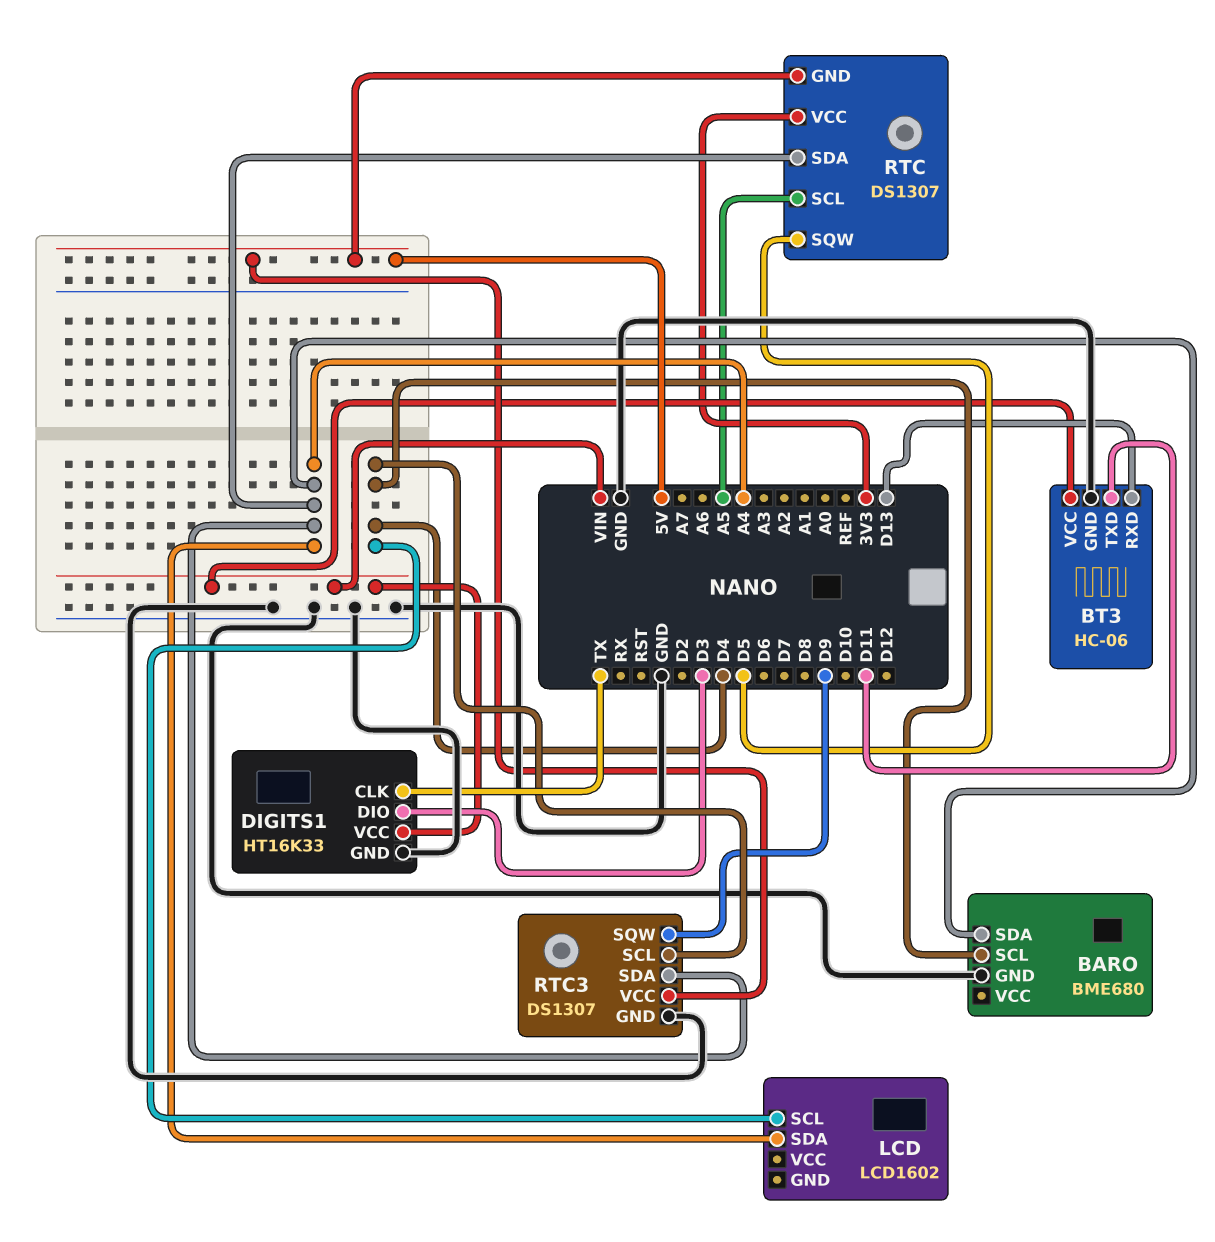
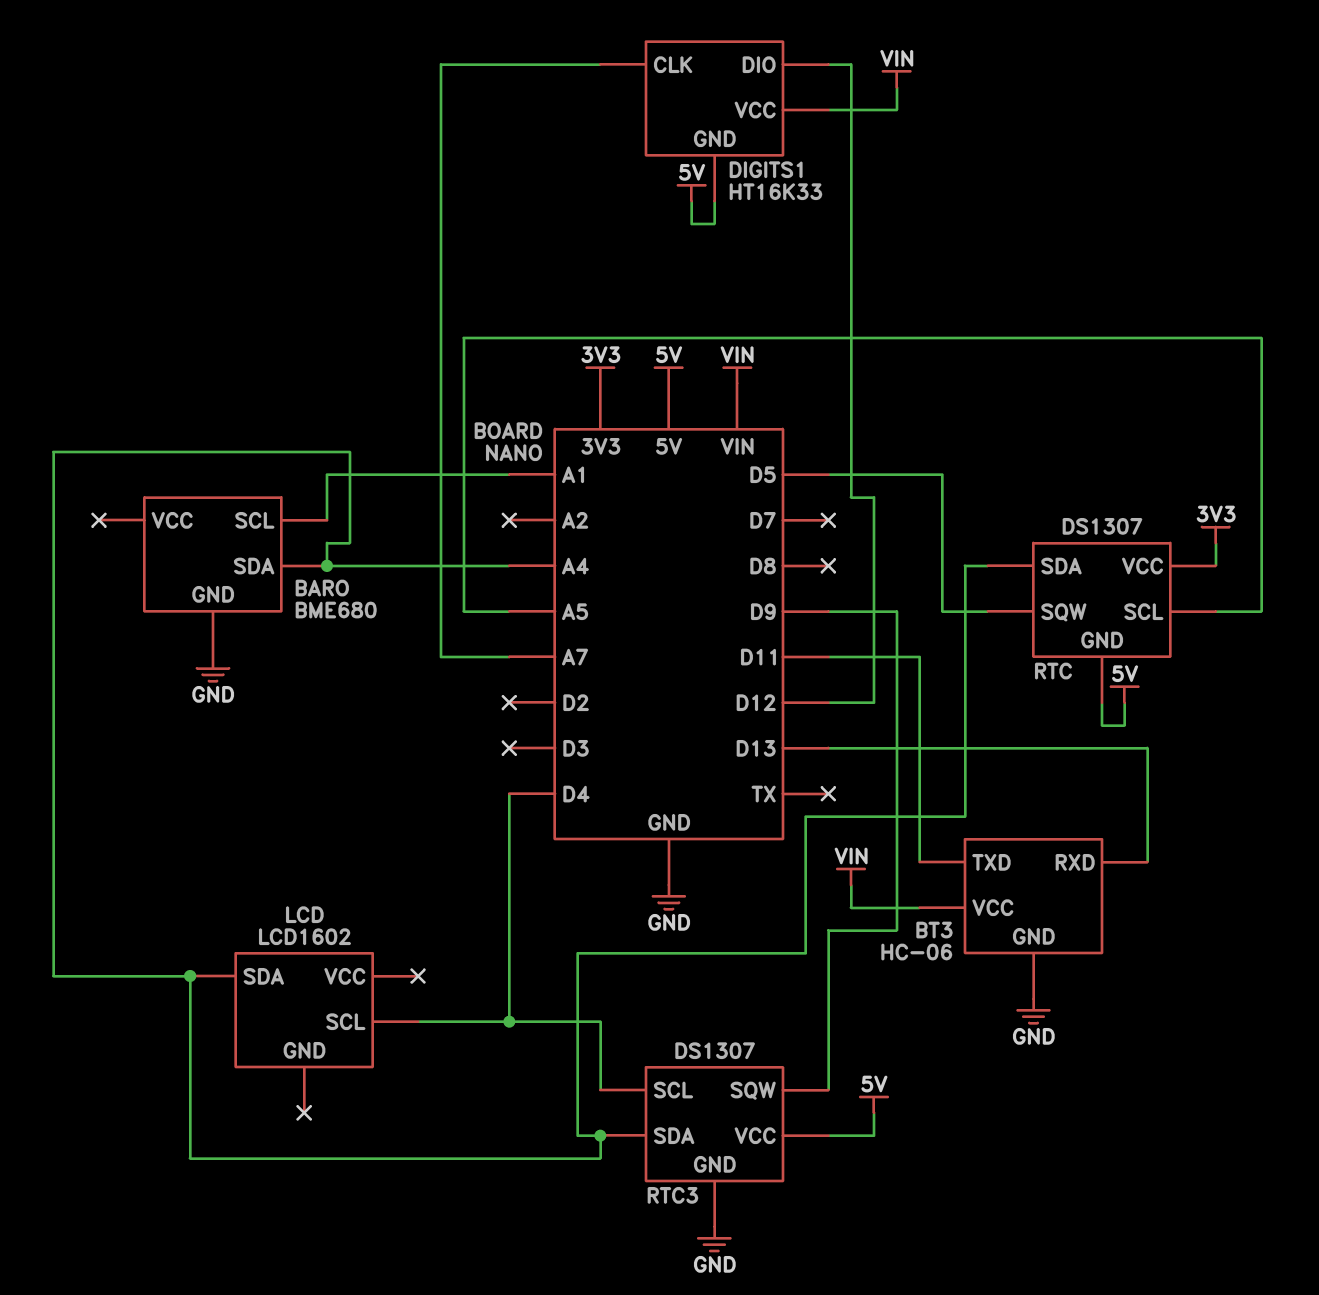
BARO pin SCL: D4 -> A1
DIGITS1 pin CLK: TX -> A7
DIGITS1 pin DIO: D3 -> D12
DIGITS1 pin GND: GND -> 5V

